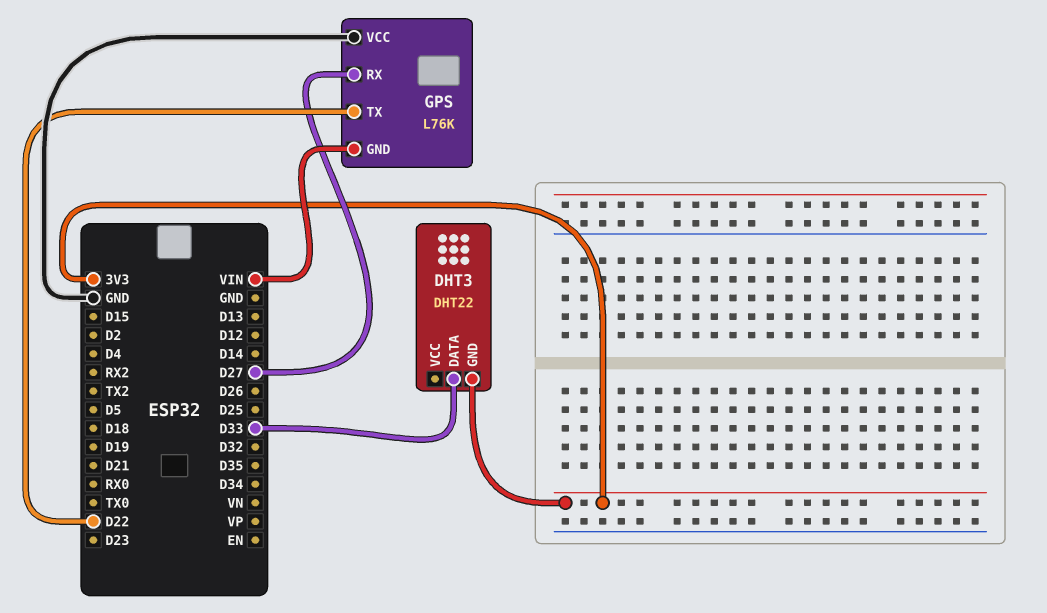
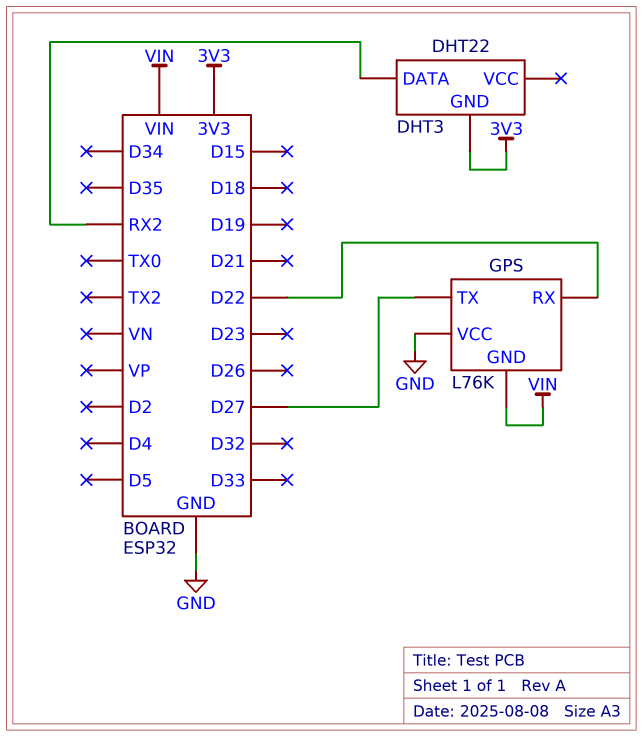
DHT3 pin DATA: D33 -> RX2
GPS pin RX: D27 -> D22
GPS pin TX: D22 -> D27

